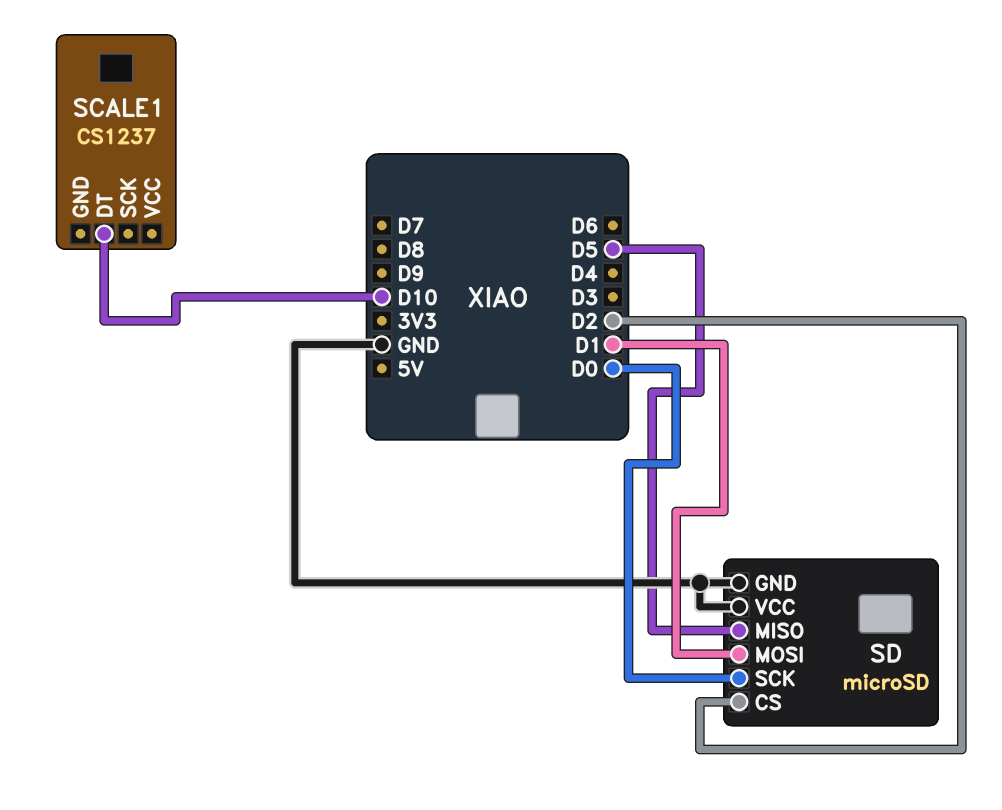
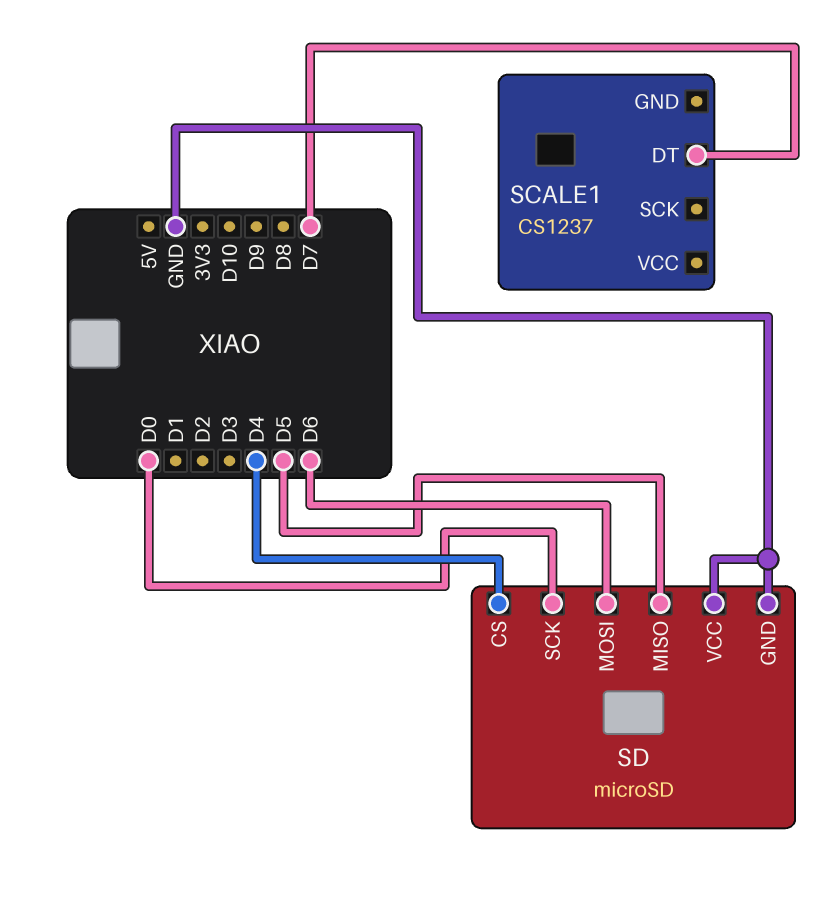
SCALE1 pin DT: D10 -> D7
SD pin CS: D2 -> D4
SD pin MOSI: D1 -> D6

